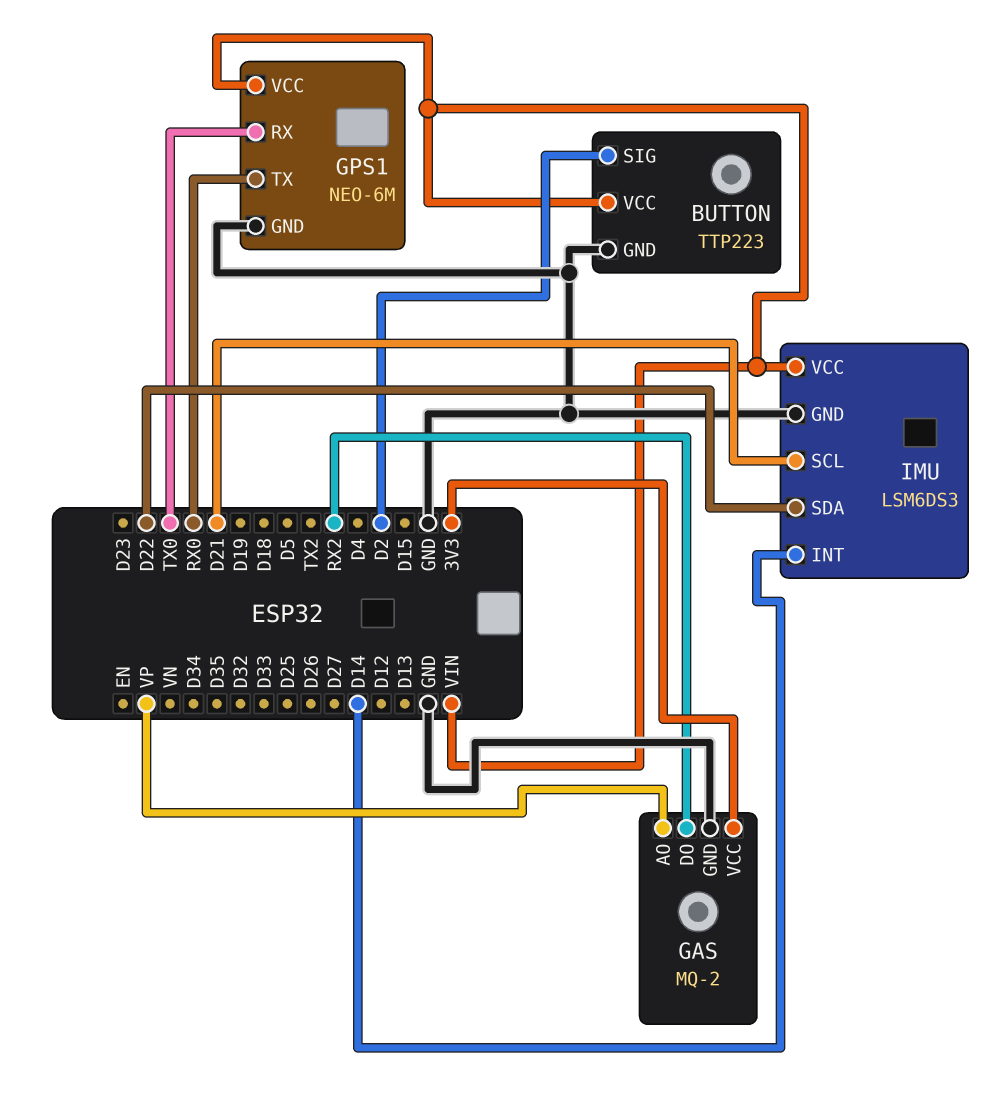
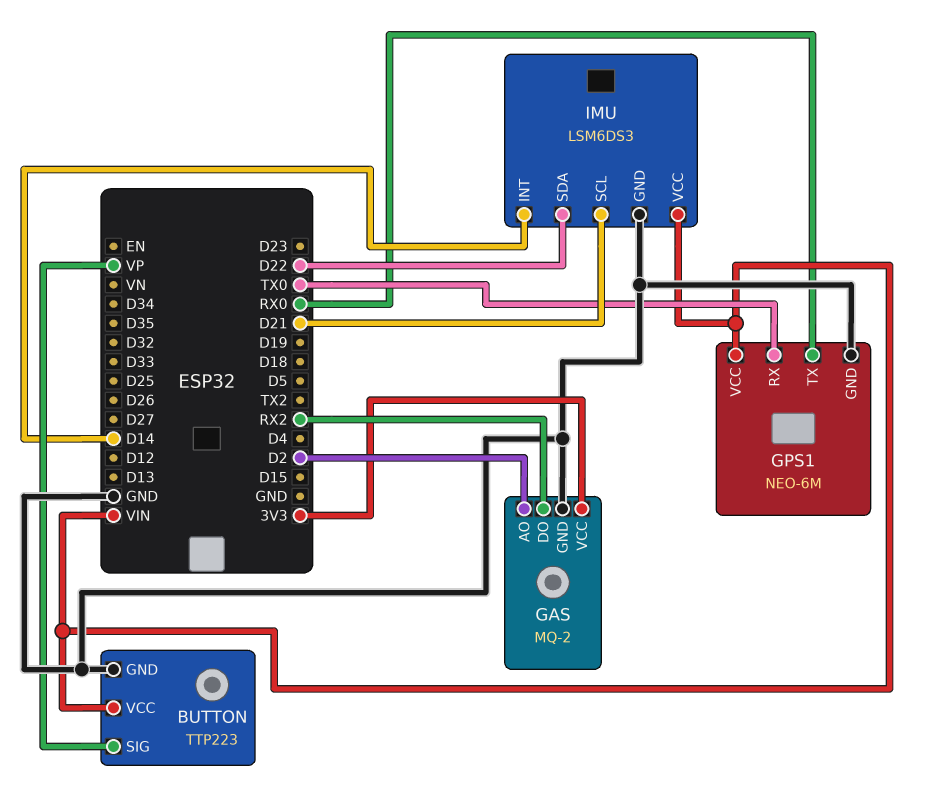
BUTTON pin SIG: D2 -> VP
GAS pin AO: VP -> D2

